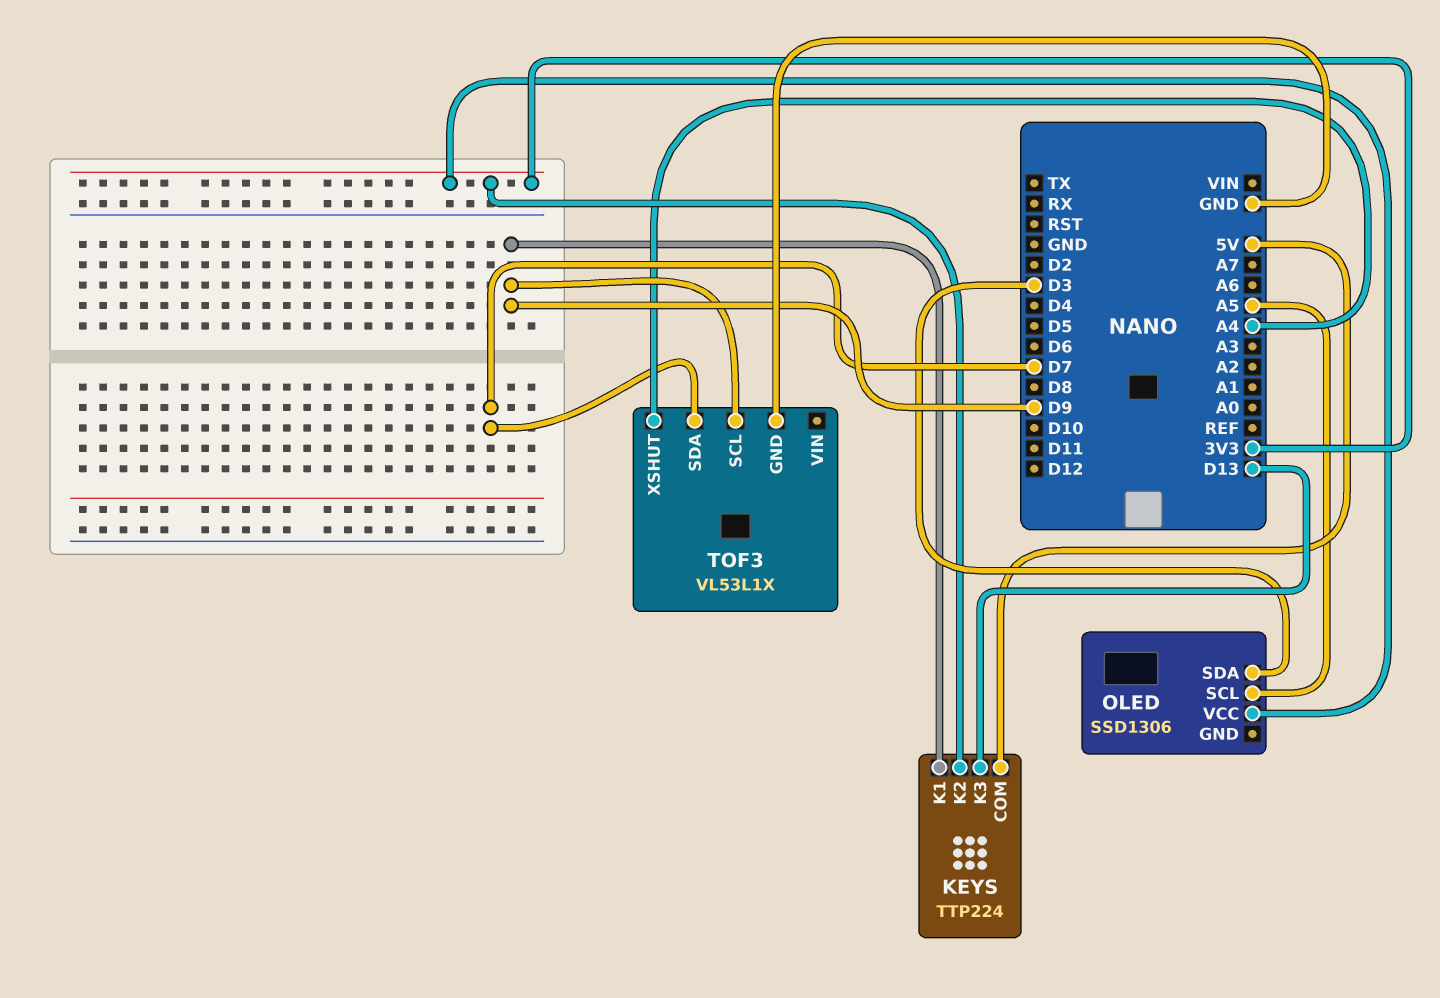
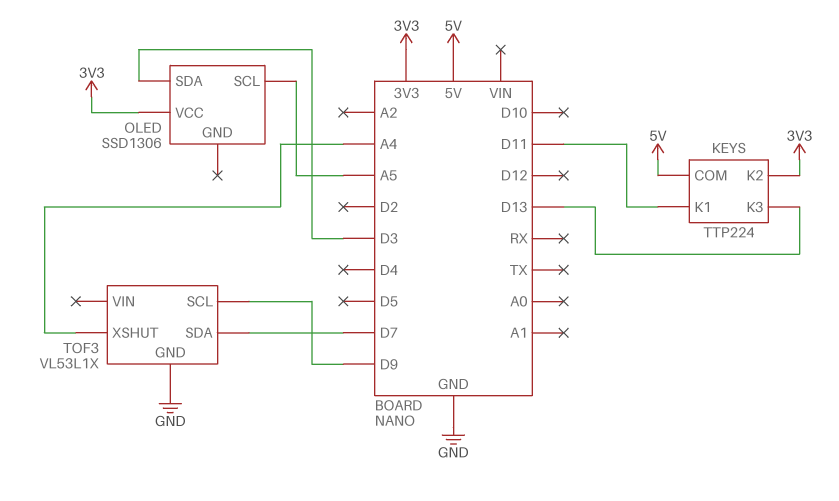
KEYS pin K1: D9 -> D11

